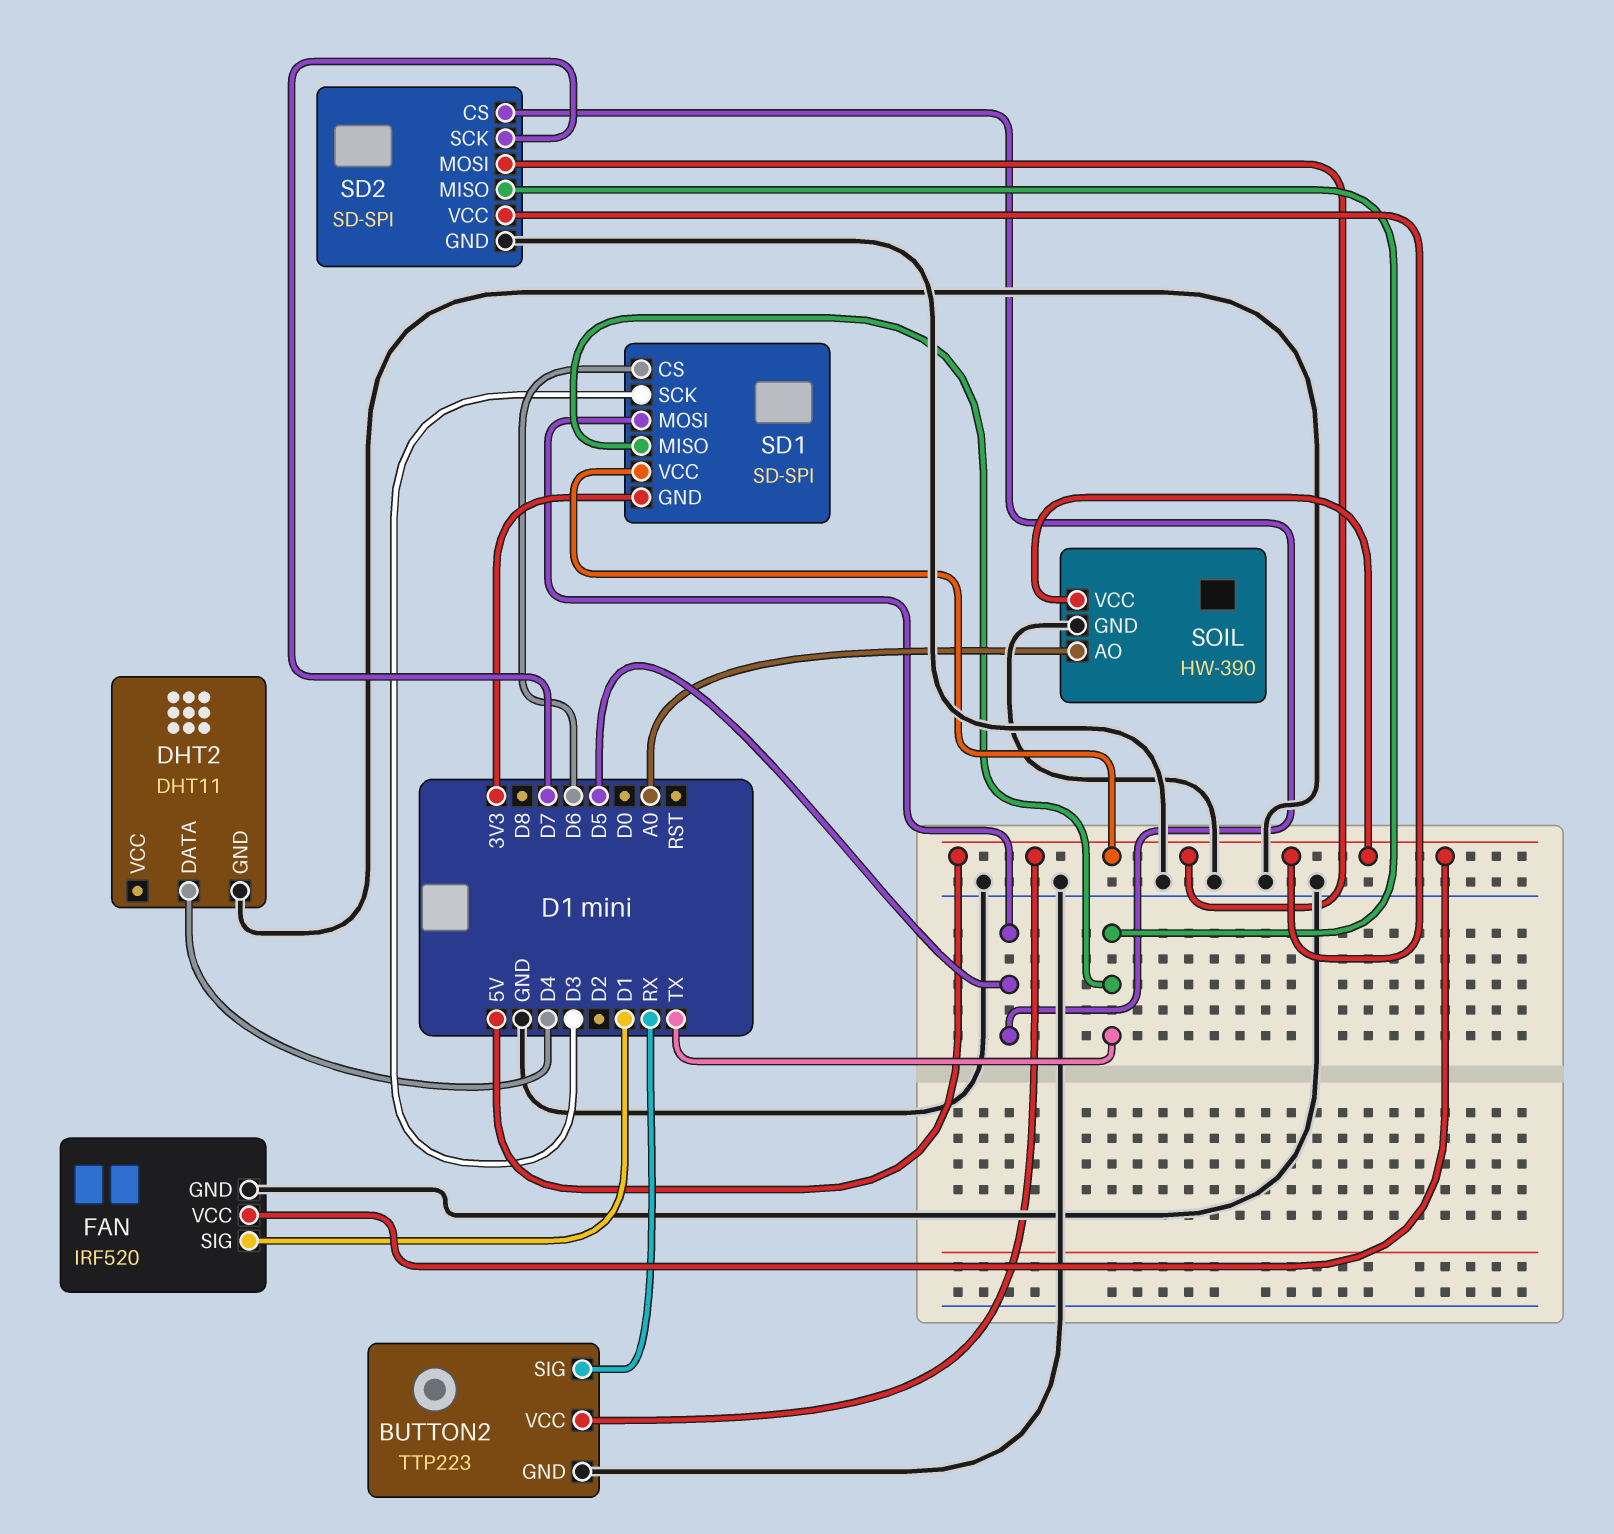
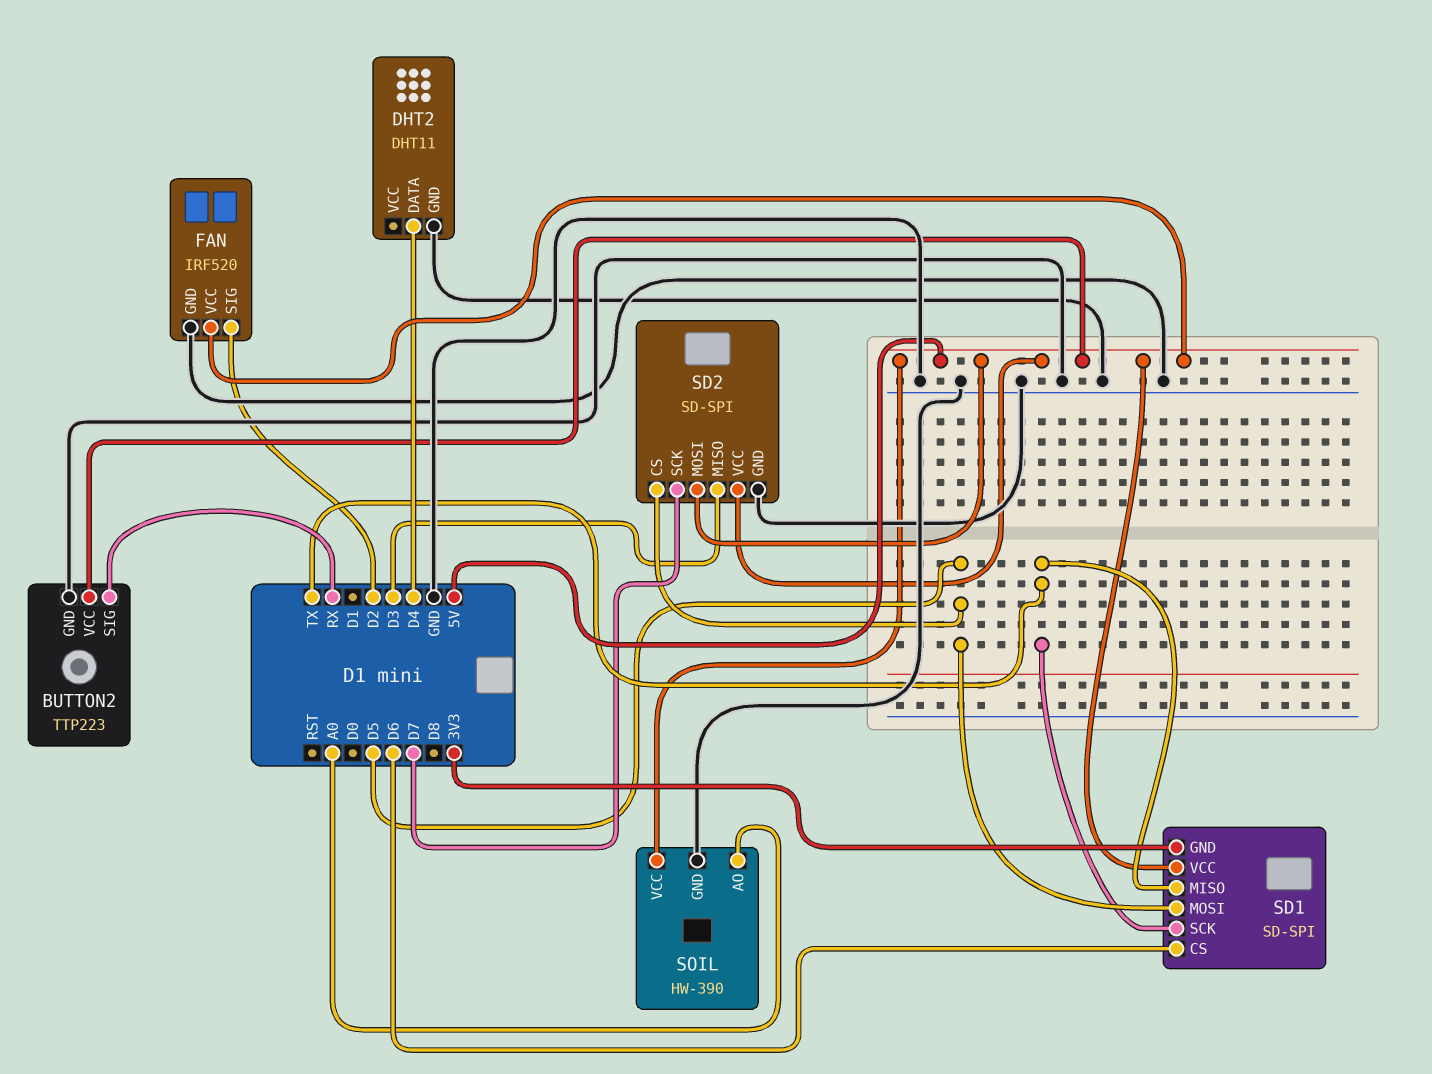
FAN pin SIG: D1 -> D2
SD1 pin SCK: D3 -> TX
SD2 pin MISO: TX -> D3

